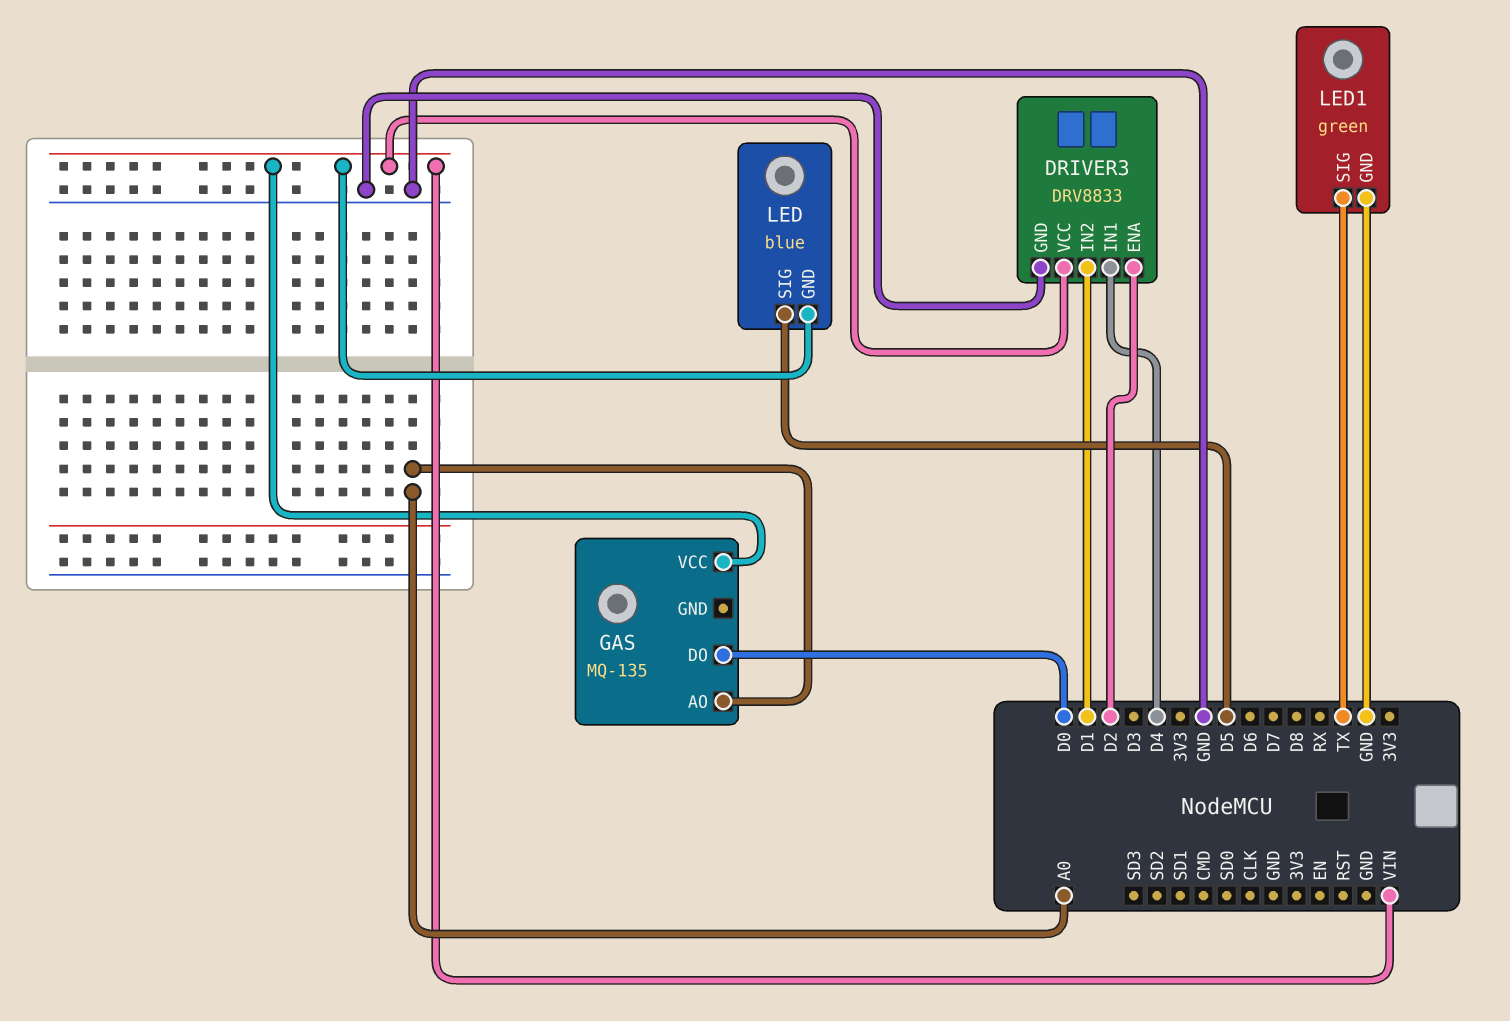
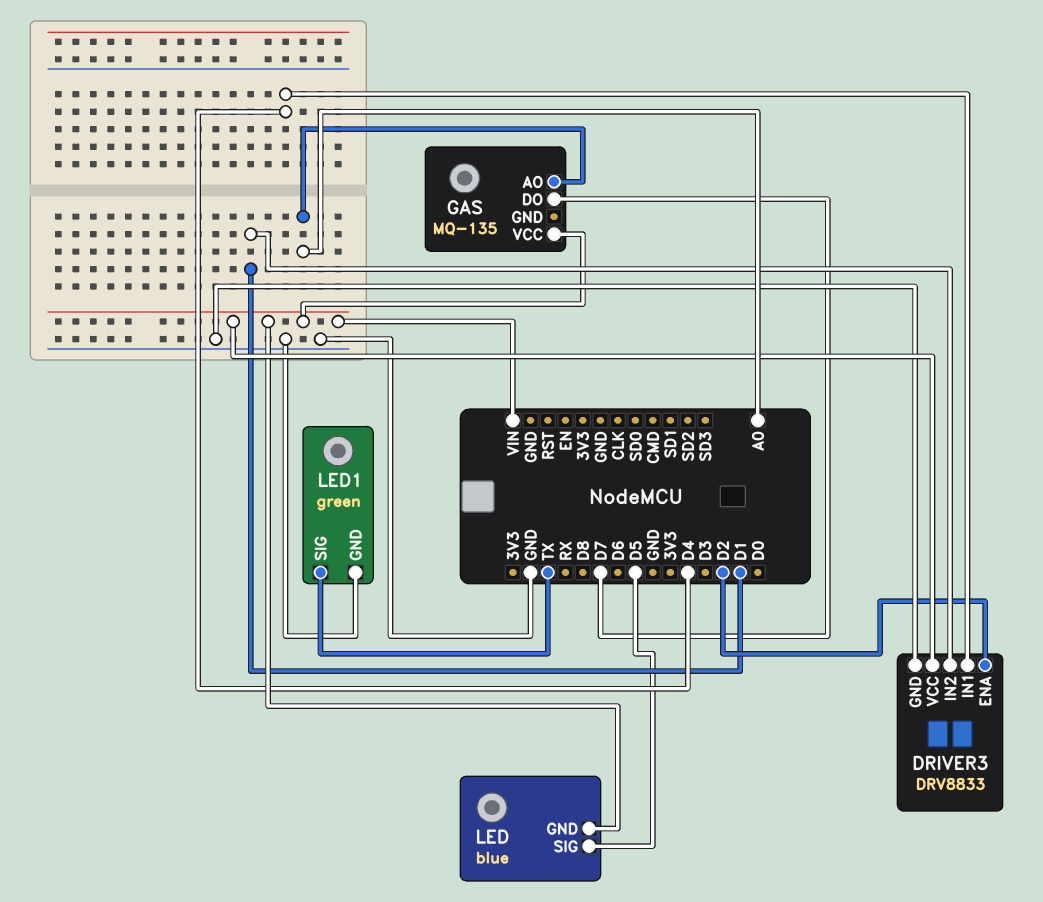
GAS pin DO: D0 -> D7

